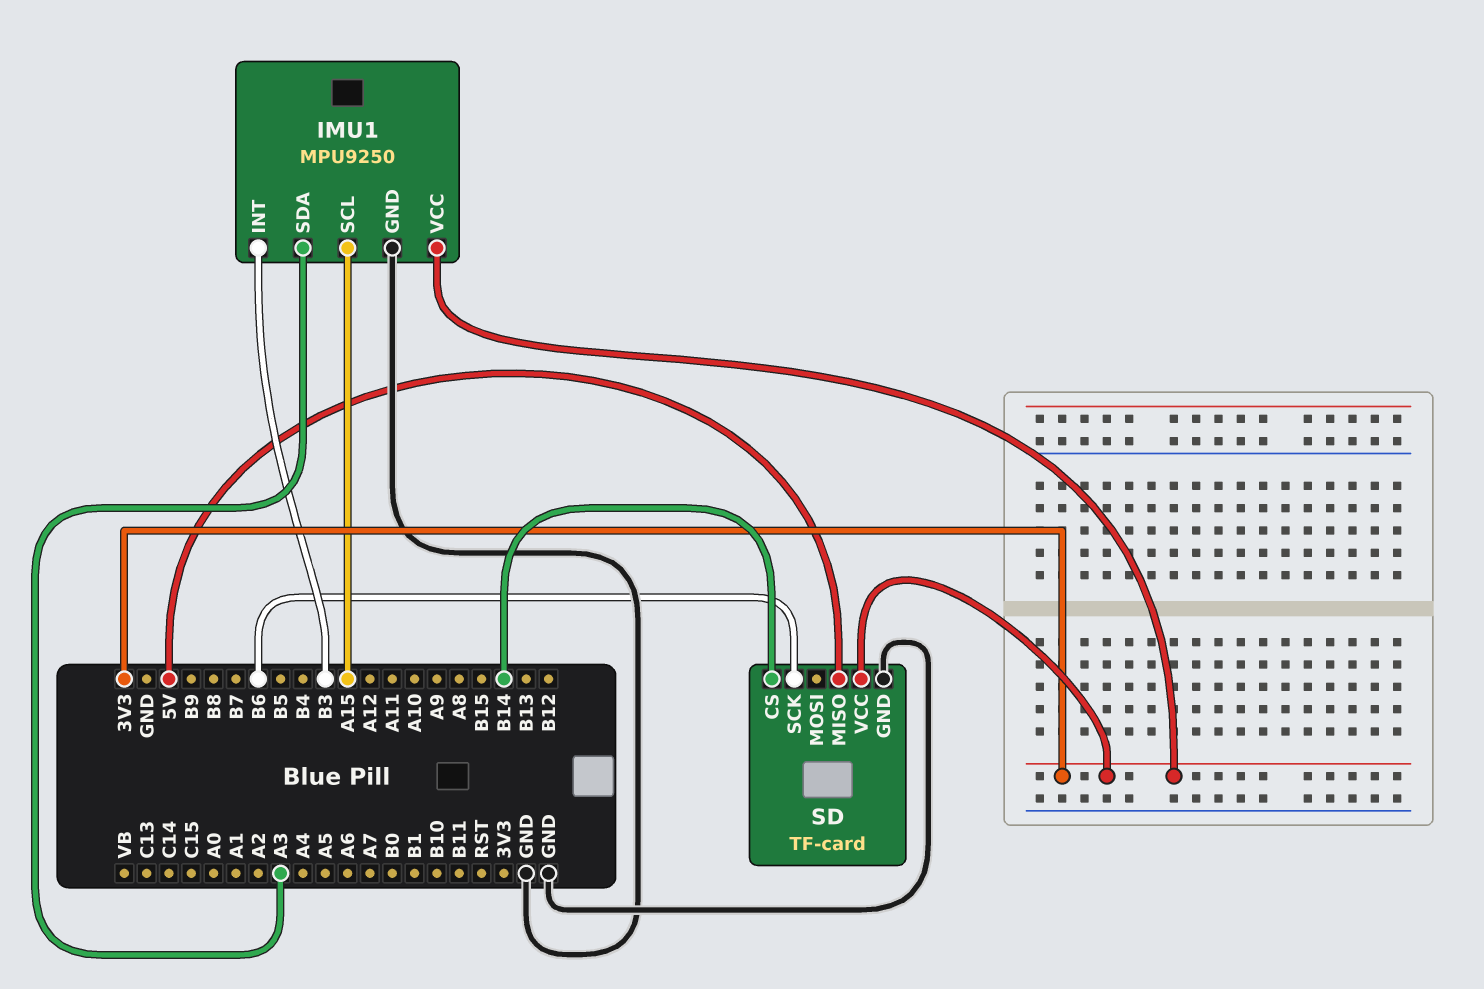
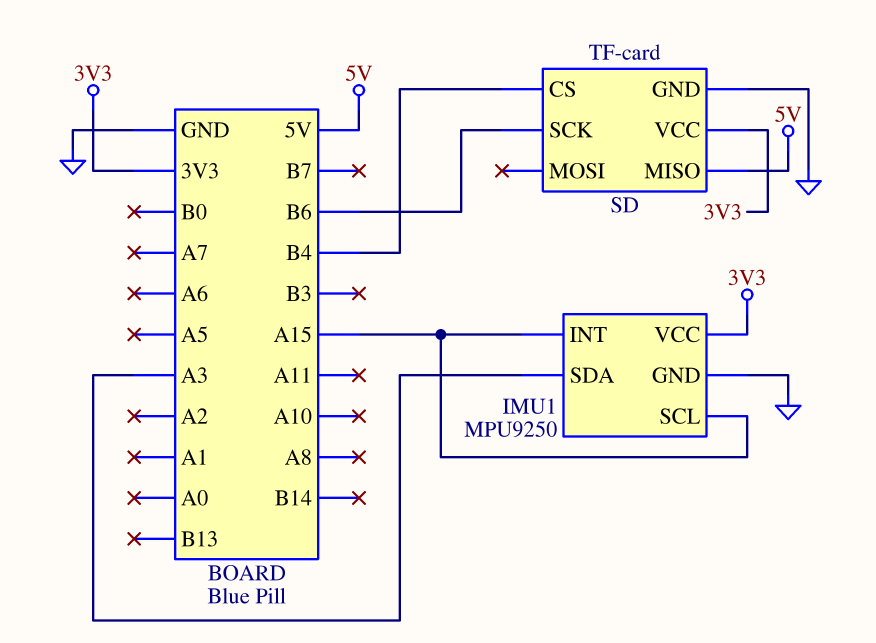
IMU1 pin INT: B3 -> A15
SD pin CS: B14 -> B4

